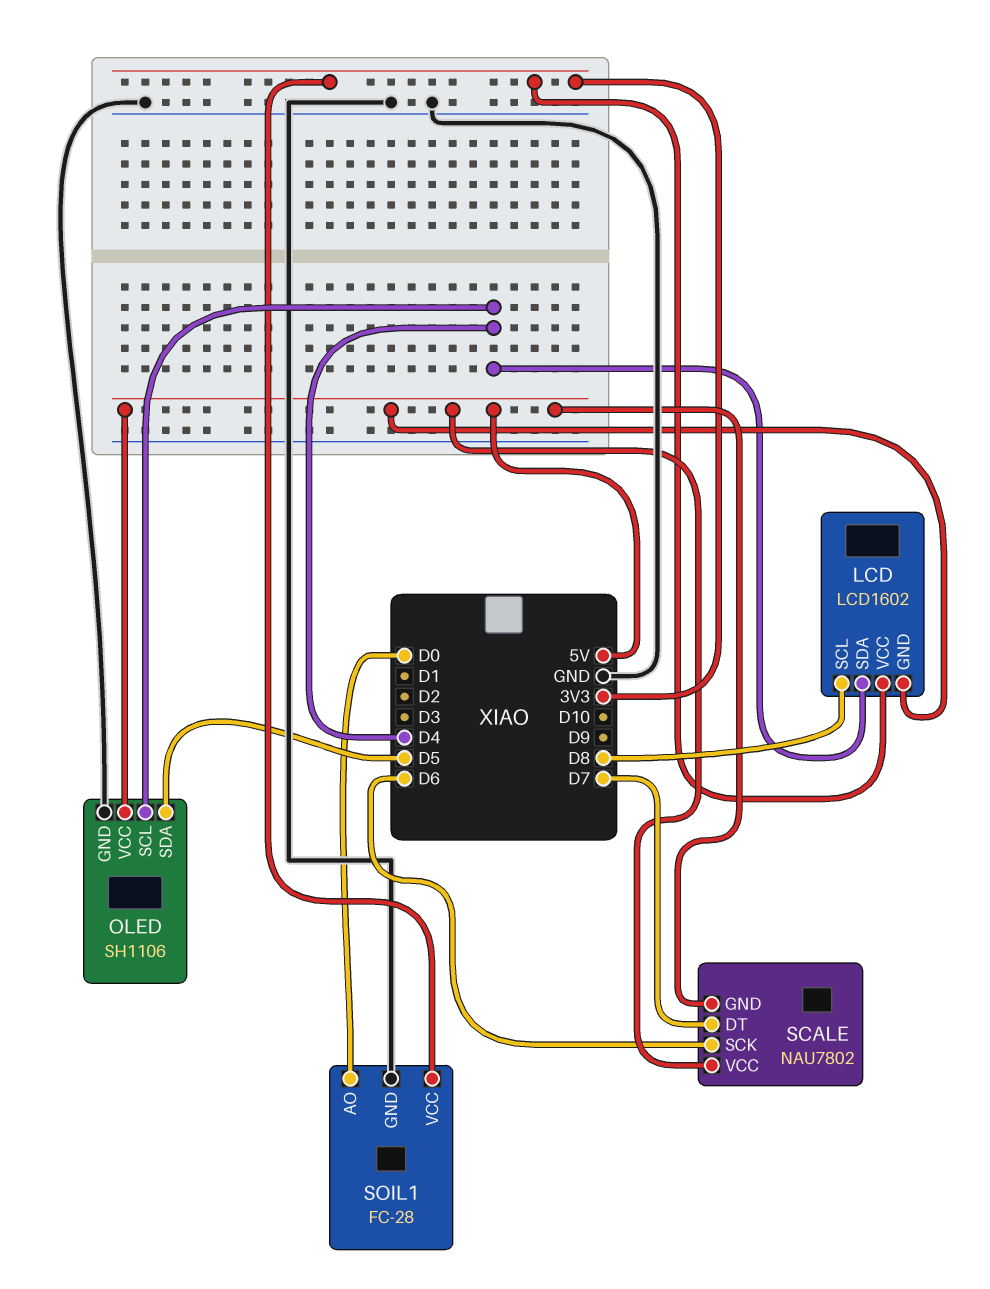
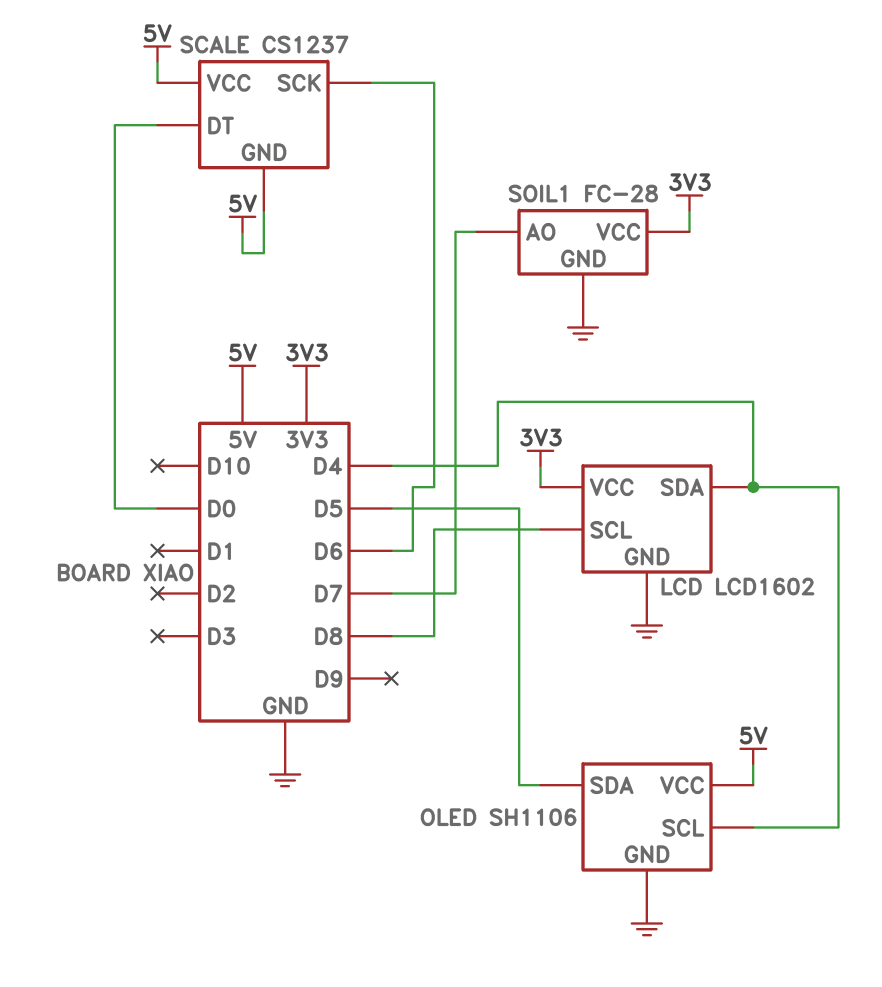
LCD pin GND: 5V -> GND
SCALE: NAU7802 -> CS1237
SCALE pin DT: D7 -> D0
SOIL1 pin AO: D0 -> D7

